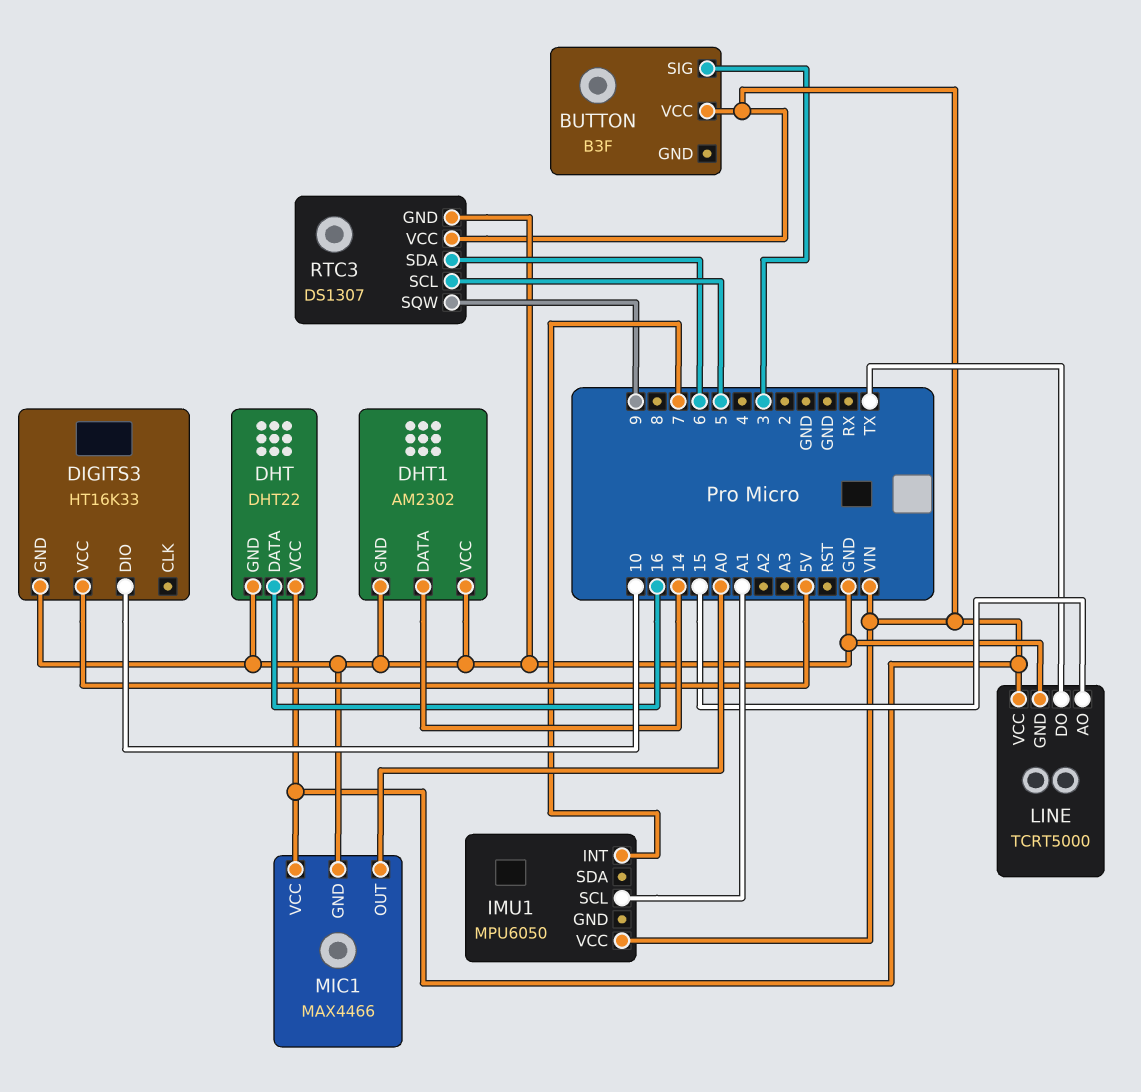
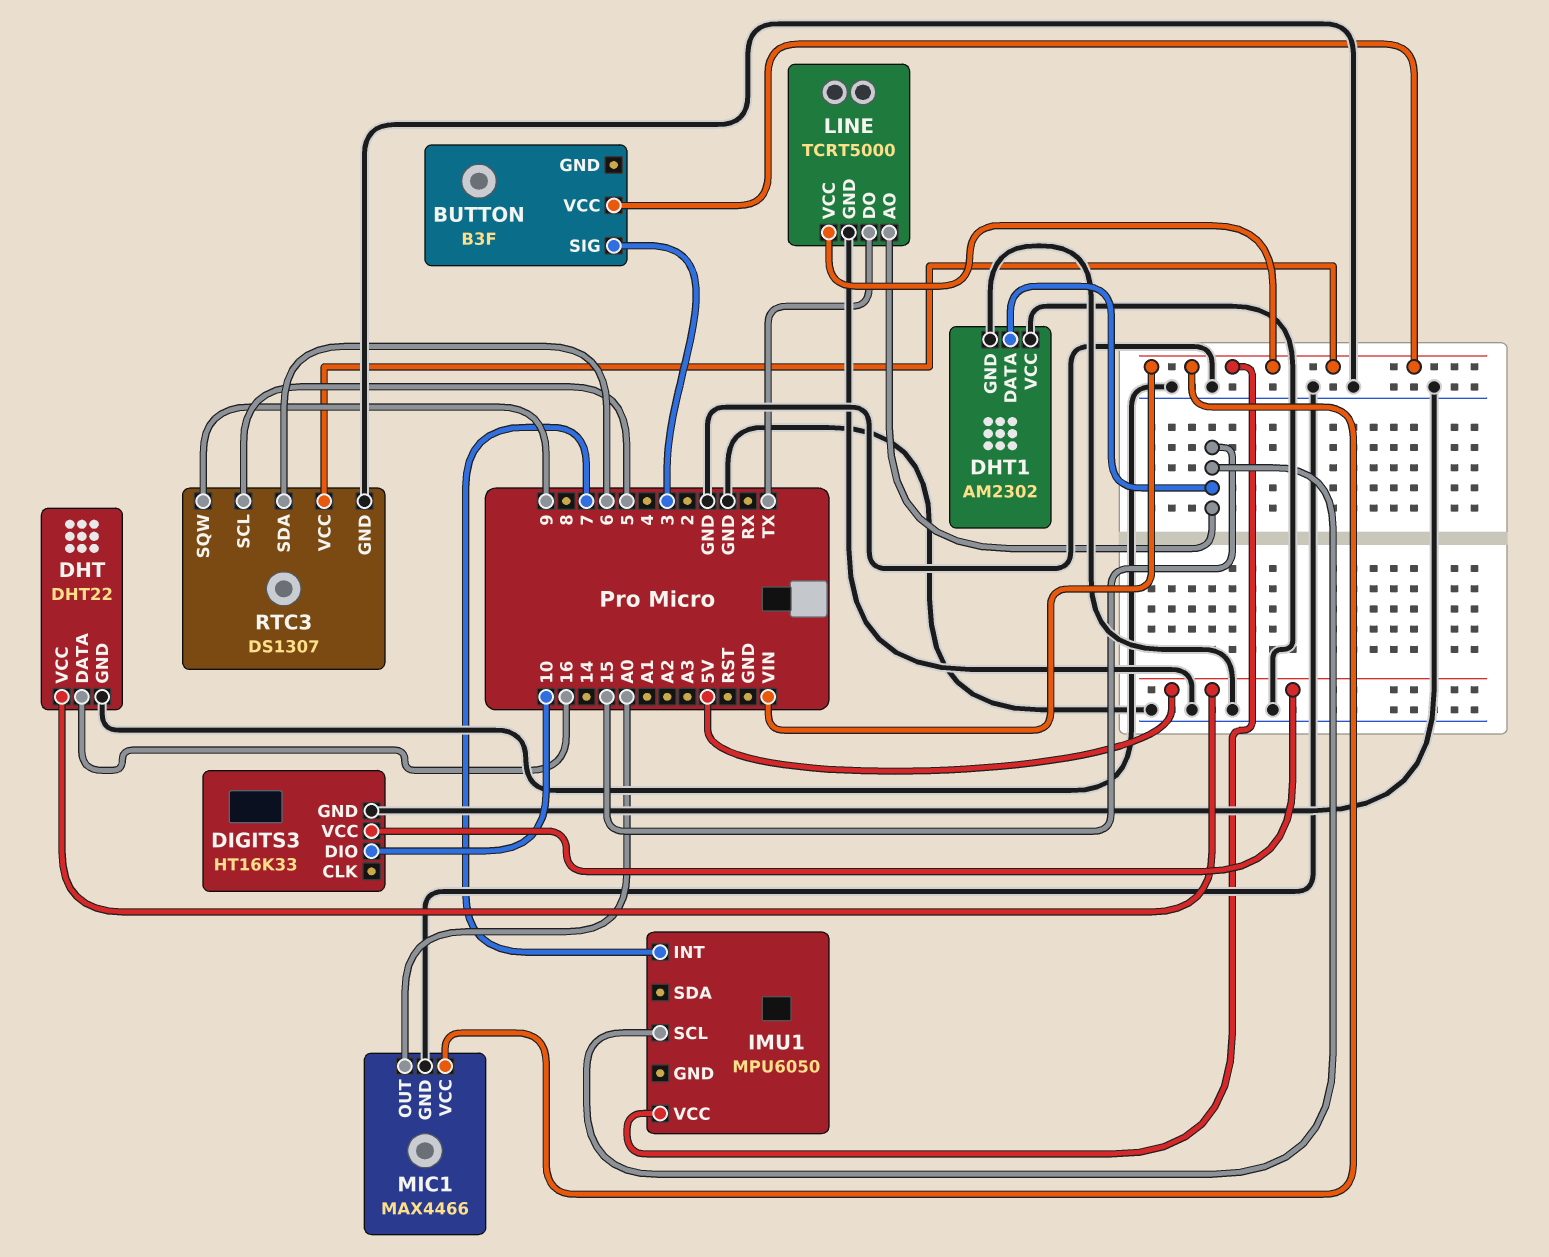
DHT pin VCC: VIN -> 5V
DHT1 pin DATA: 14 -> 15
IMU1 pin SCL: A1 -> 15

